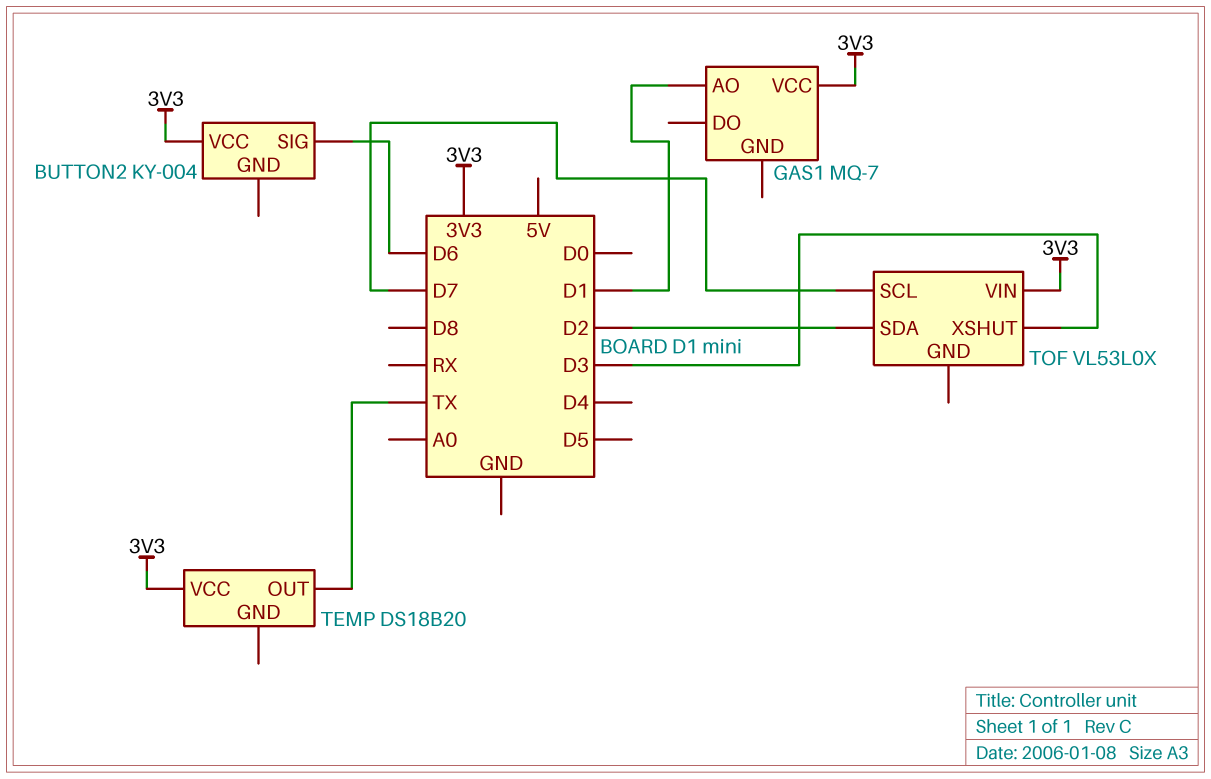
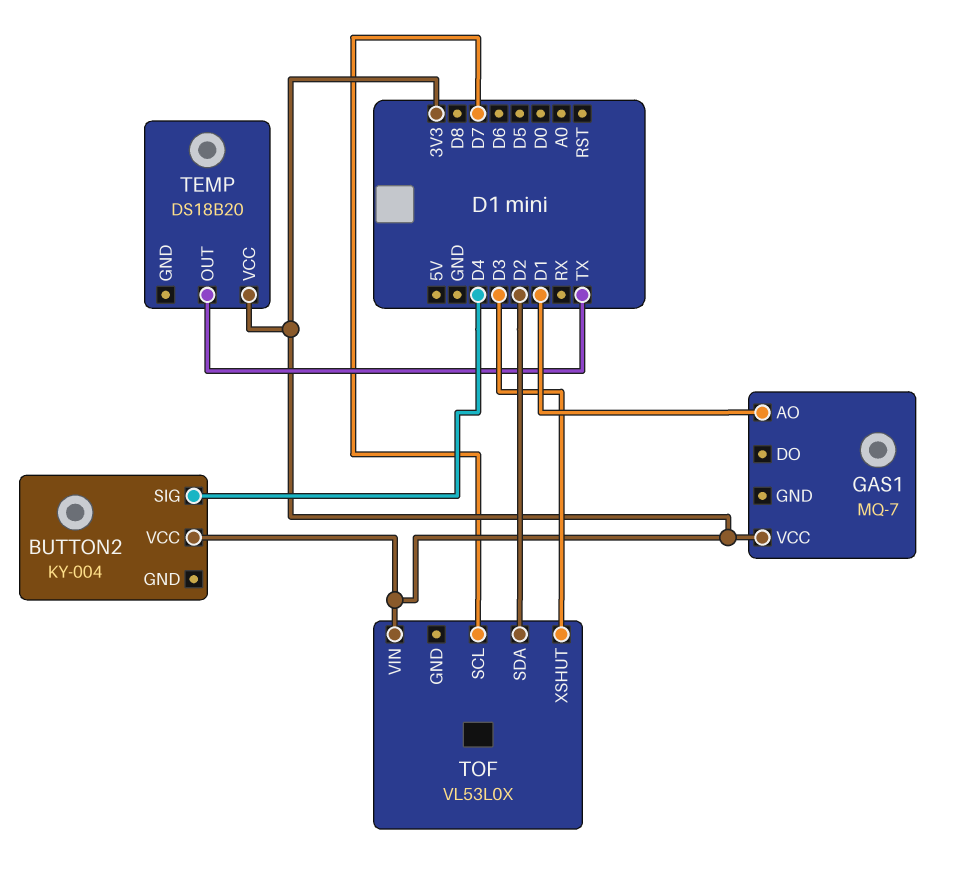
BUTTON2 pin SIG: D6 -> D4

